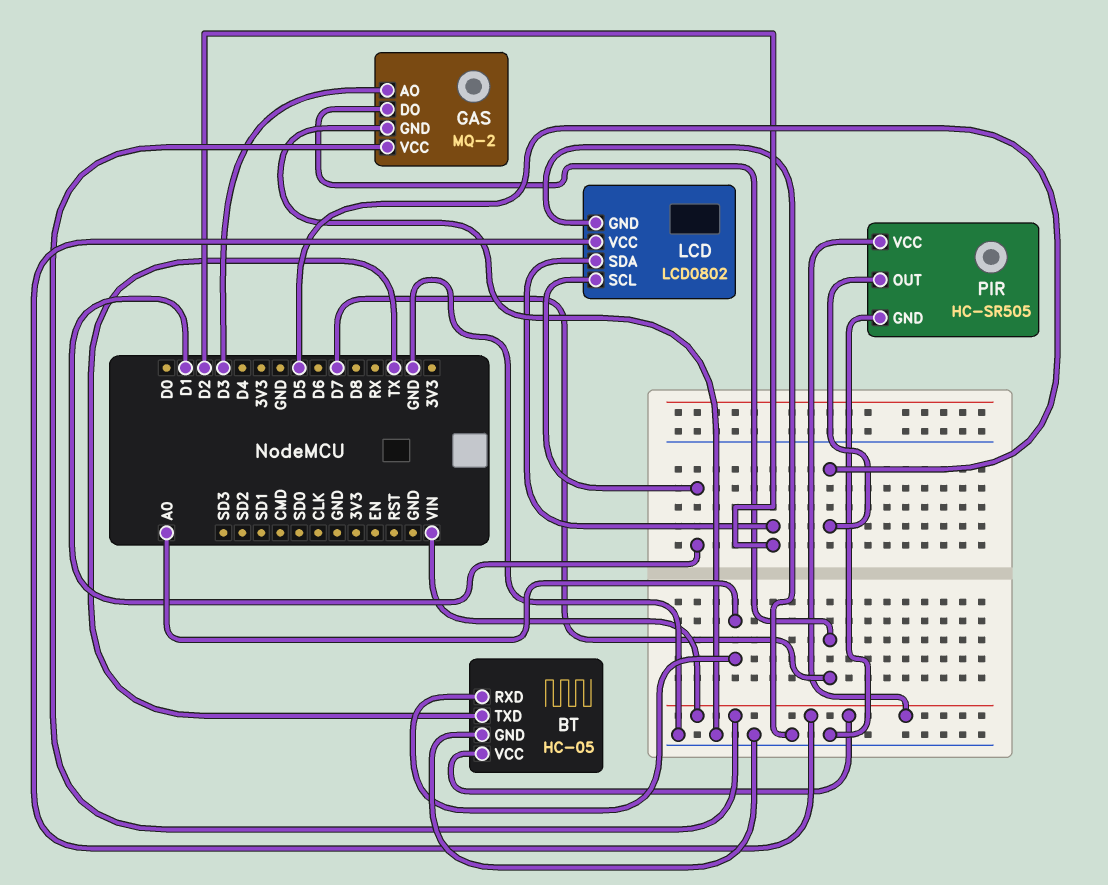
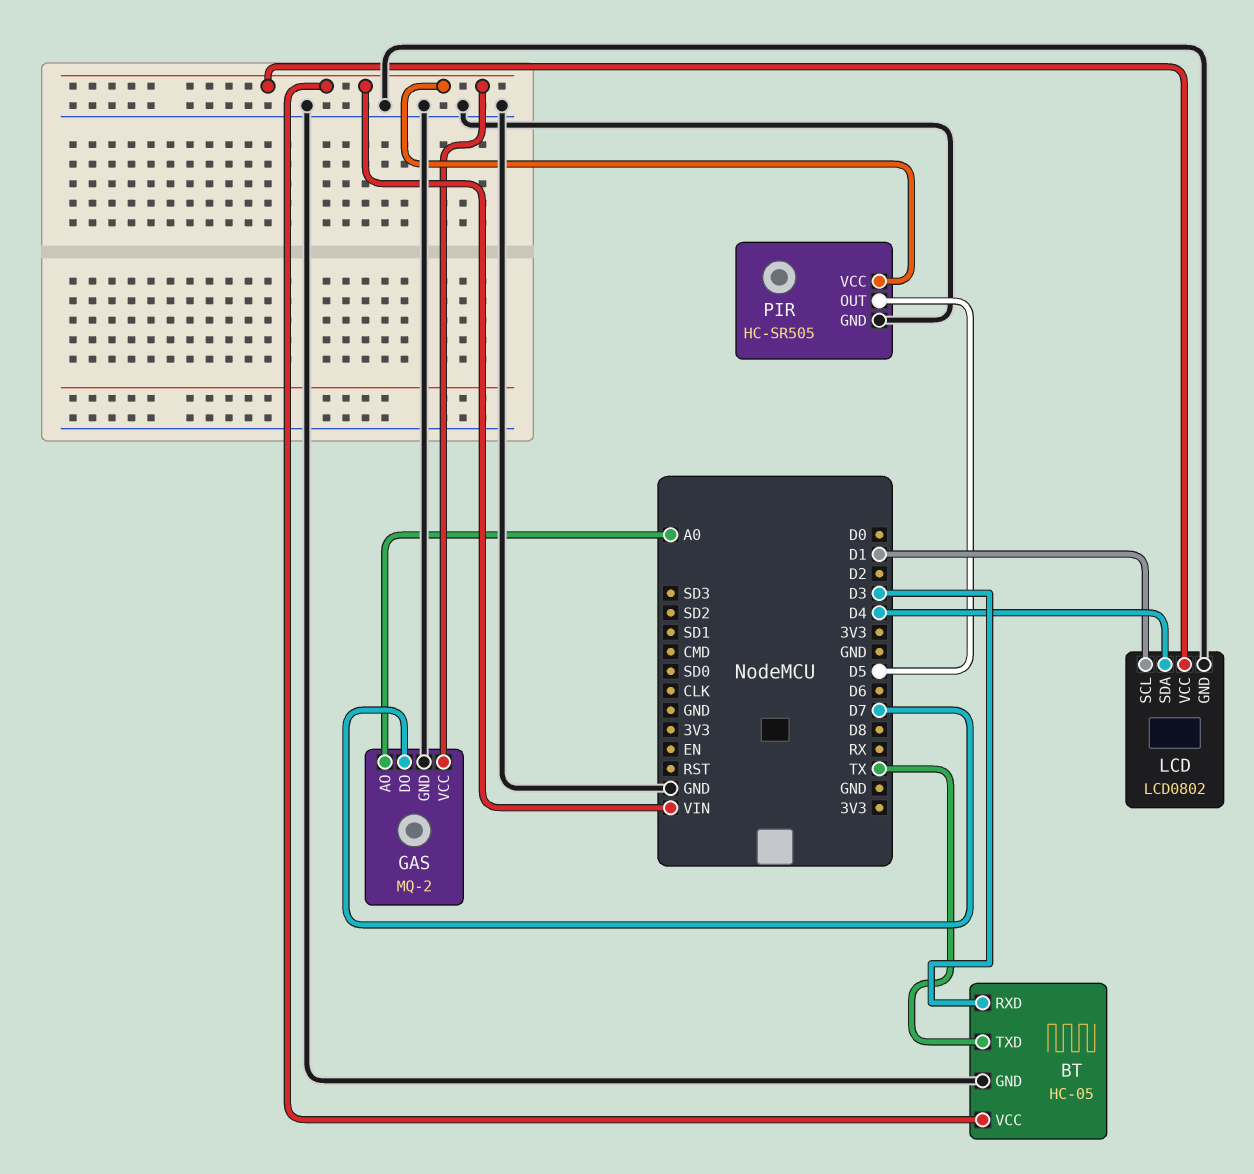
BT pin RXD: A0 -> D3
GAS pin AO: D3 -> A0
LCD pin SDA: D2 -> D4

